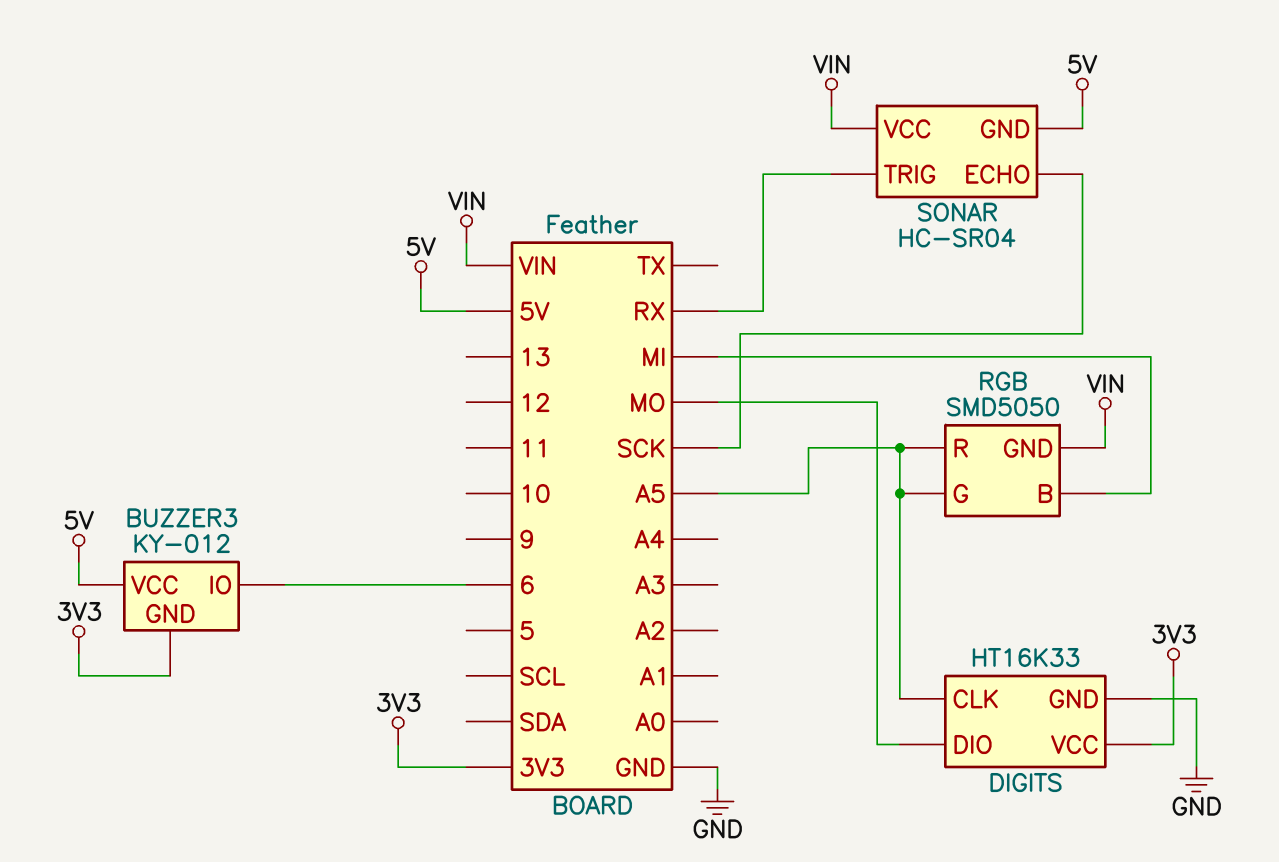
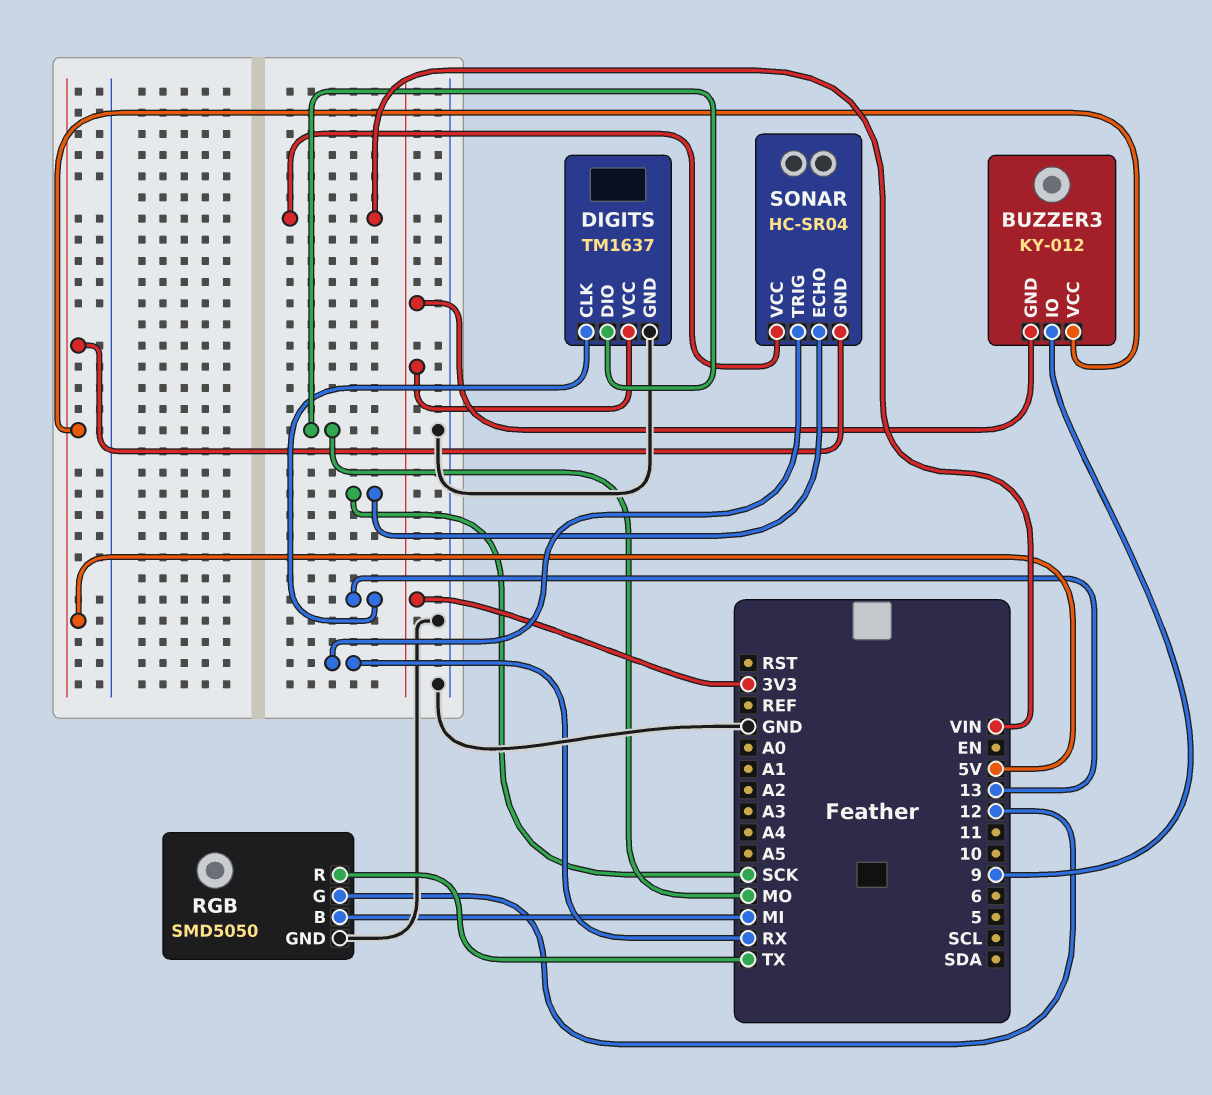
BUZZER3 pin IO: 6 -> 9
DIGITS: HT16K33 -> TM1637
DIGITS pin CLK: A5 -> 13
RGB pin G: A5 -> 12
RGB pin GND: VIN -> GND
RGB pin R: A5 -> TX

